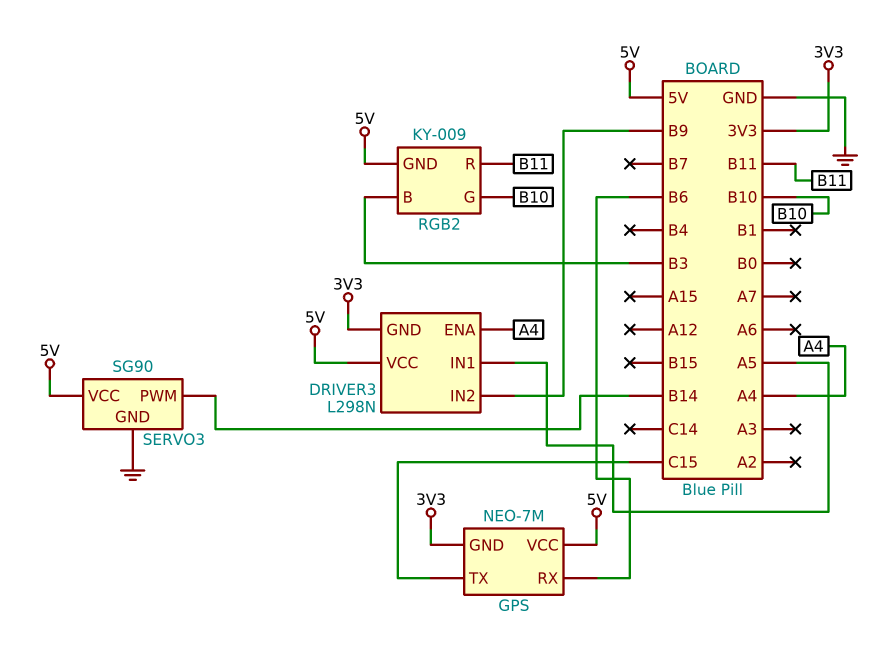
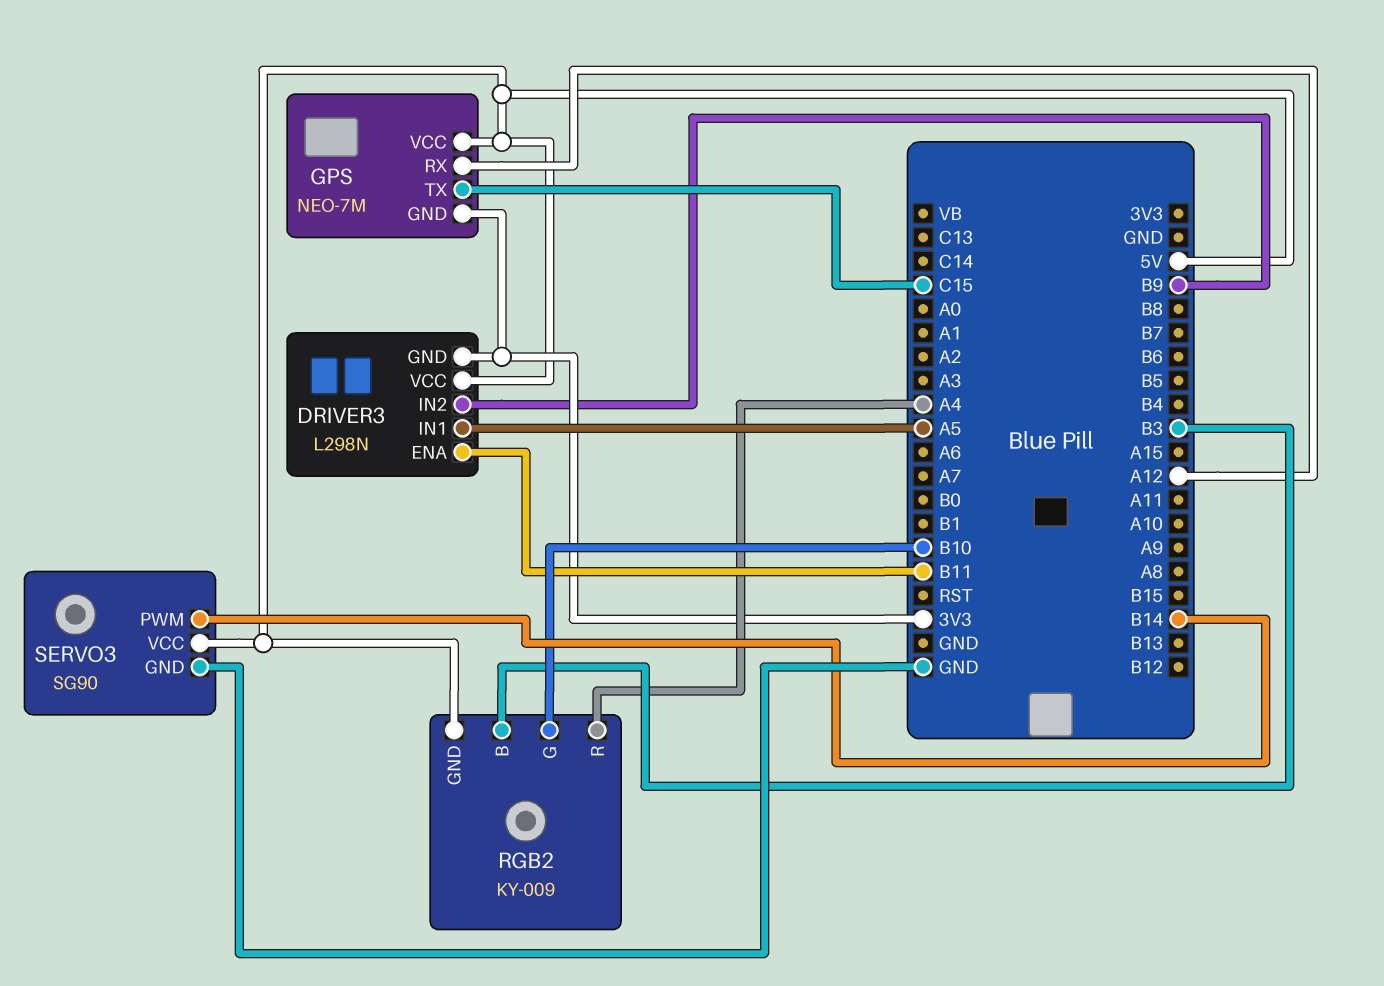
DRIVER3 pin ENA: A4 -> B11
GPS pin RX: B6 -> A12
RGB2 pin R: B11 -> A4

